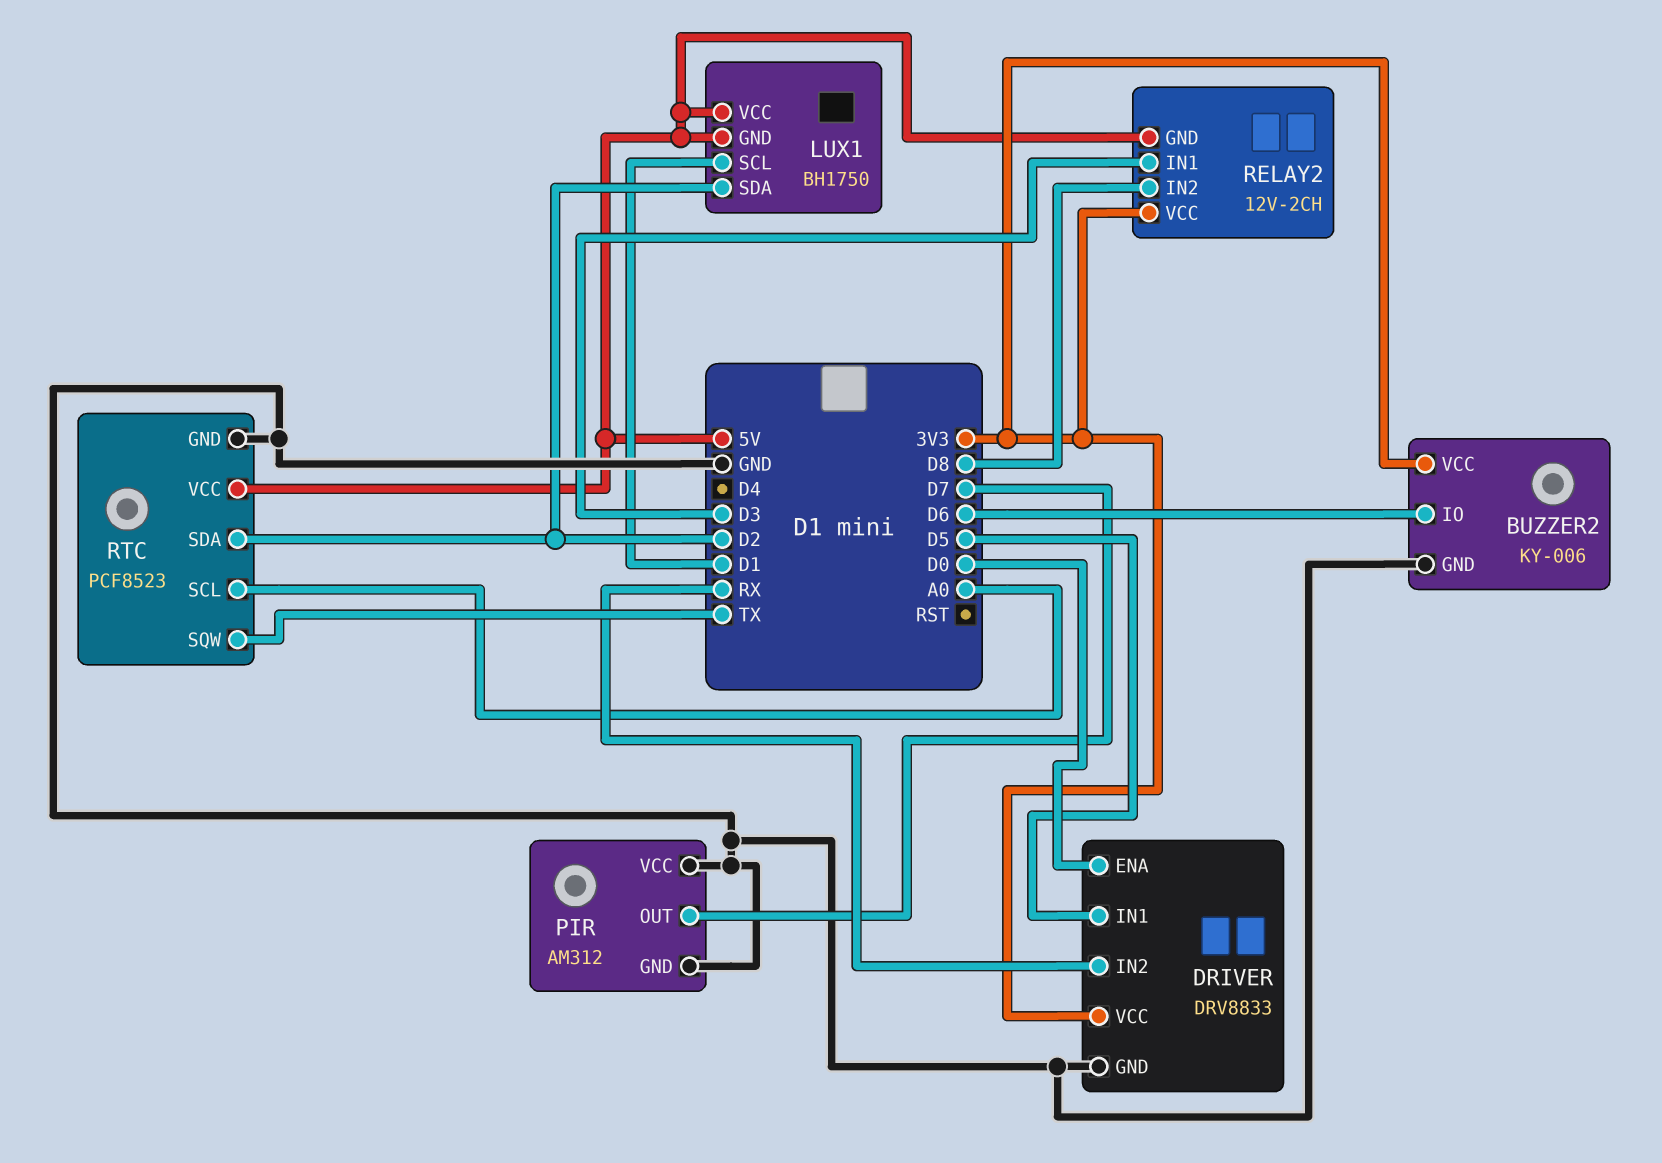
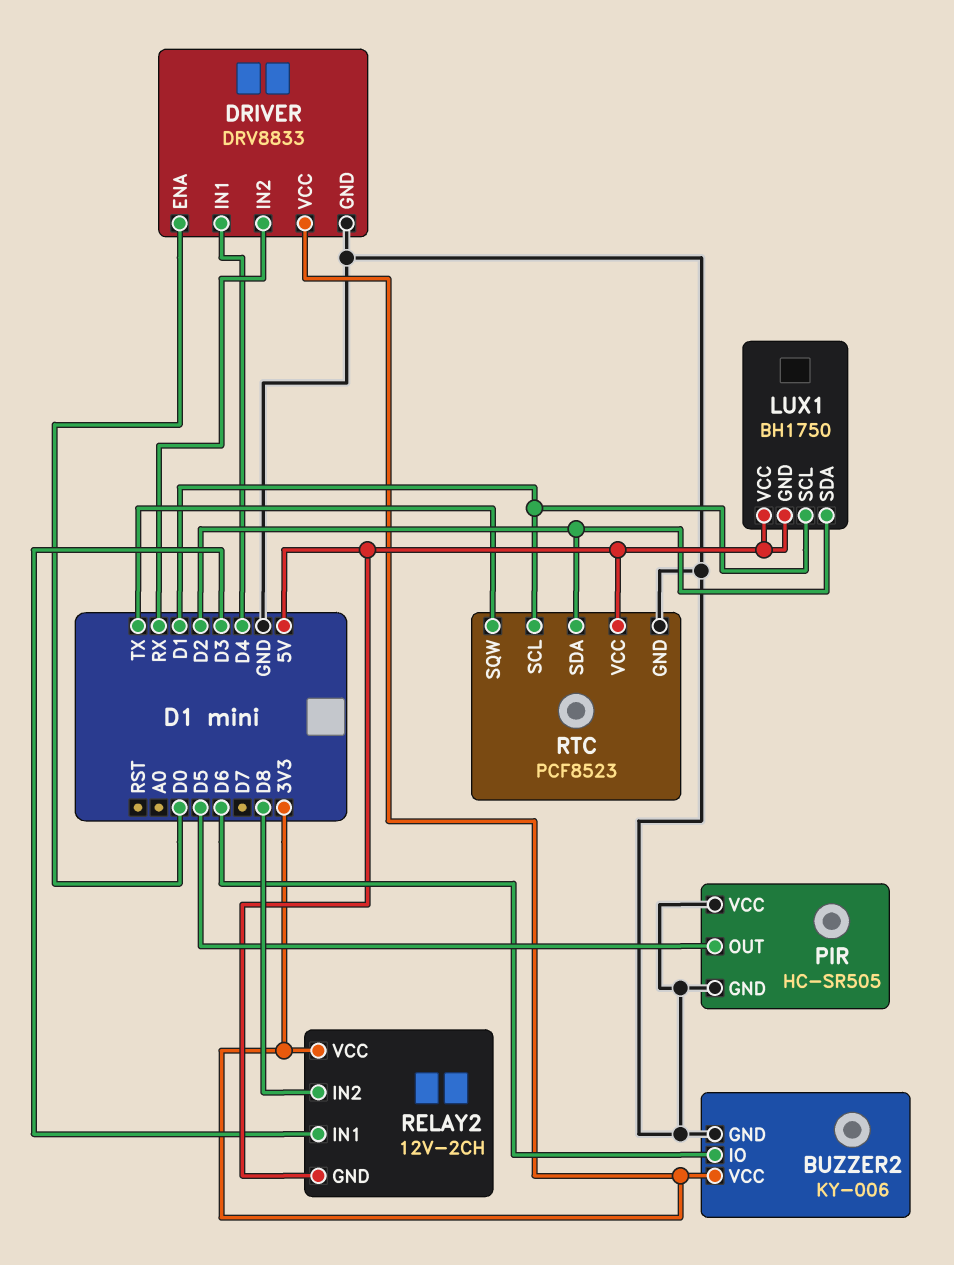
DRIVER pin IN1: D5 -> D4
PIR: AM312 -> HC-SR505
PIR pin OUT: D7 -> D5
RTC pin SCL: A0 -> D1

